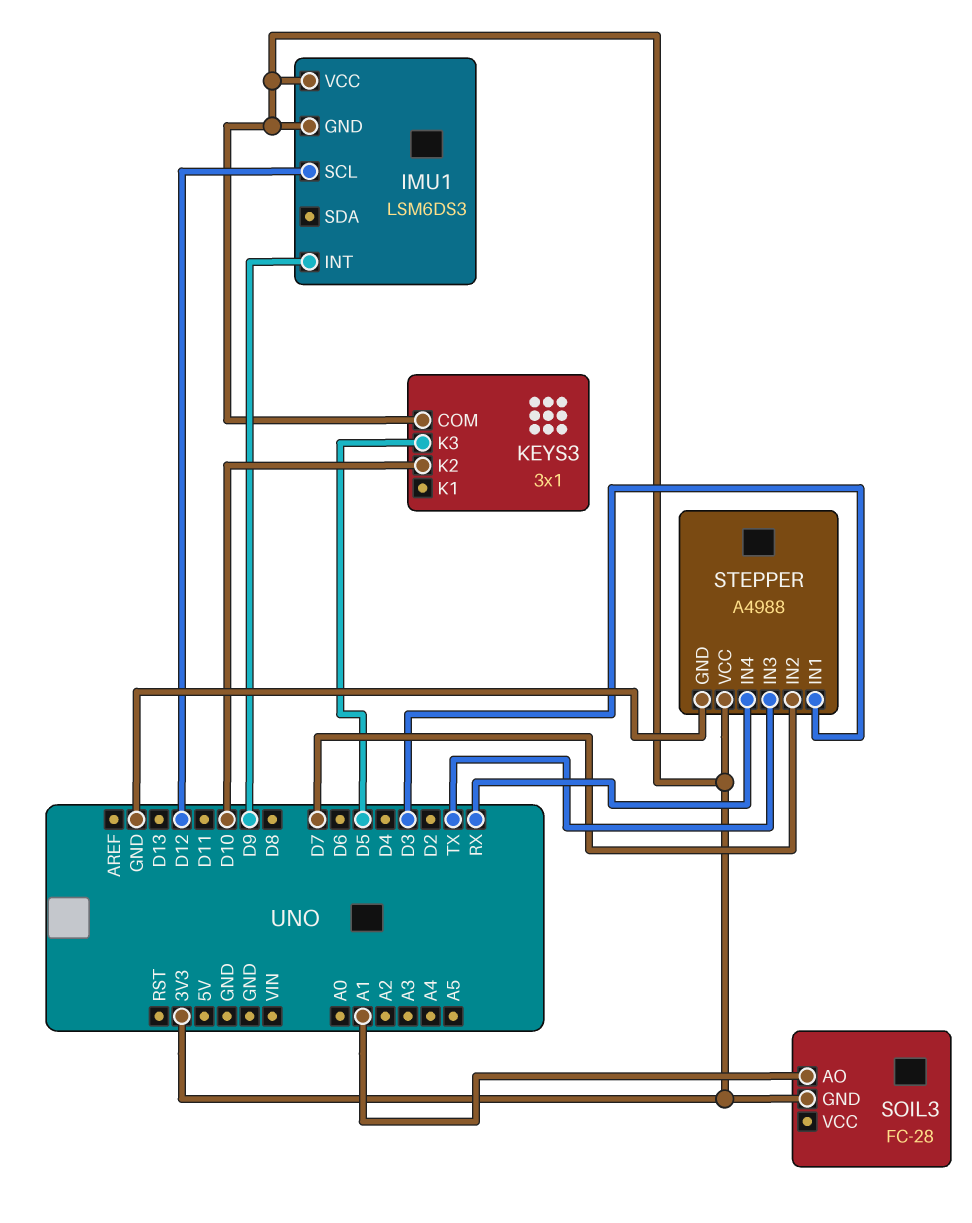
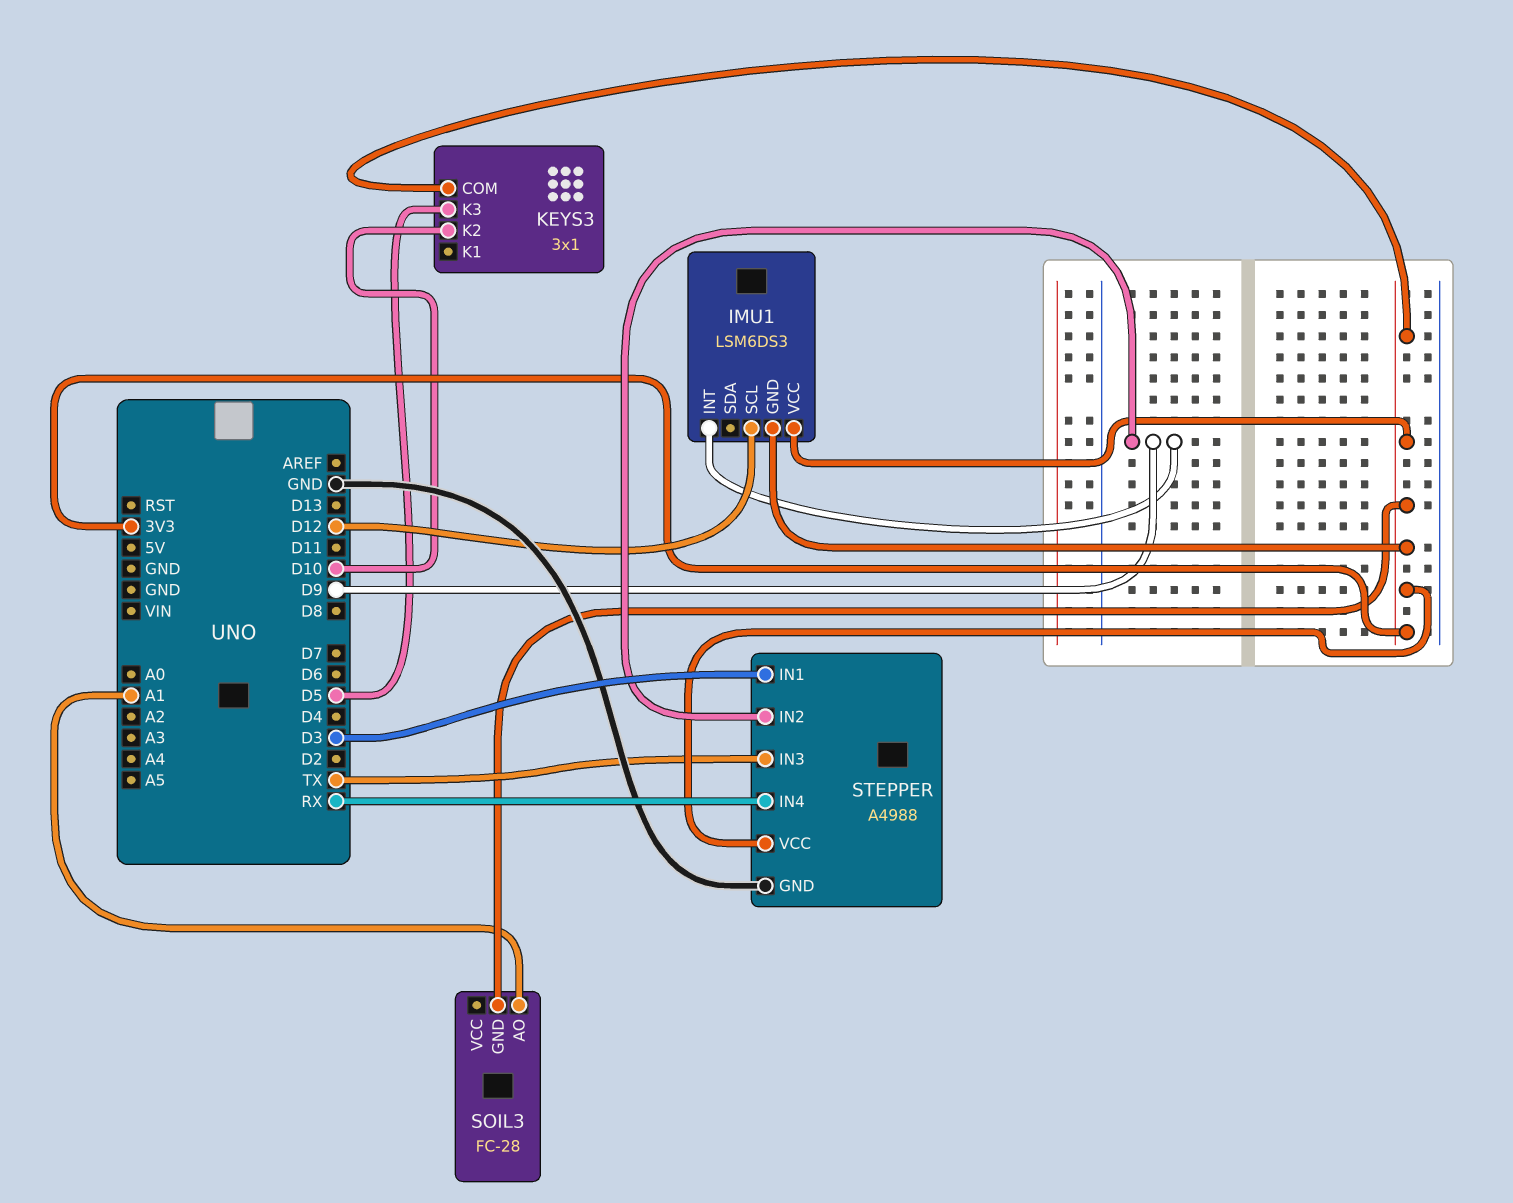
STEPPER pin IN2: D7 -> D9

